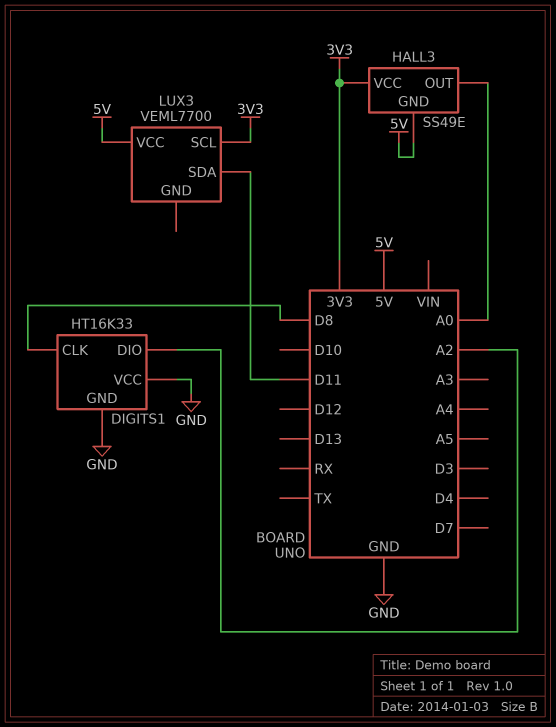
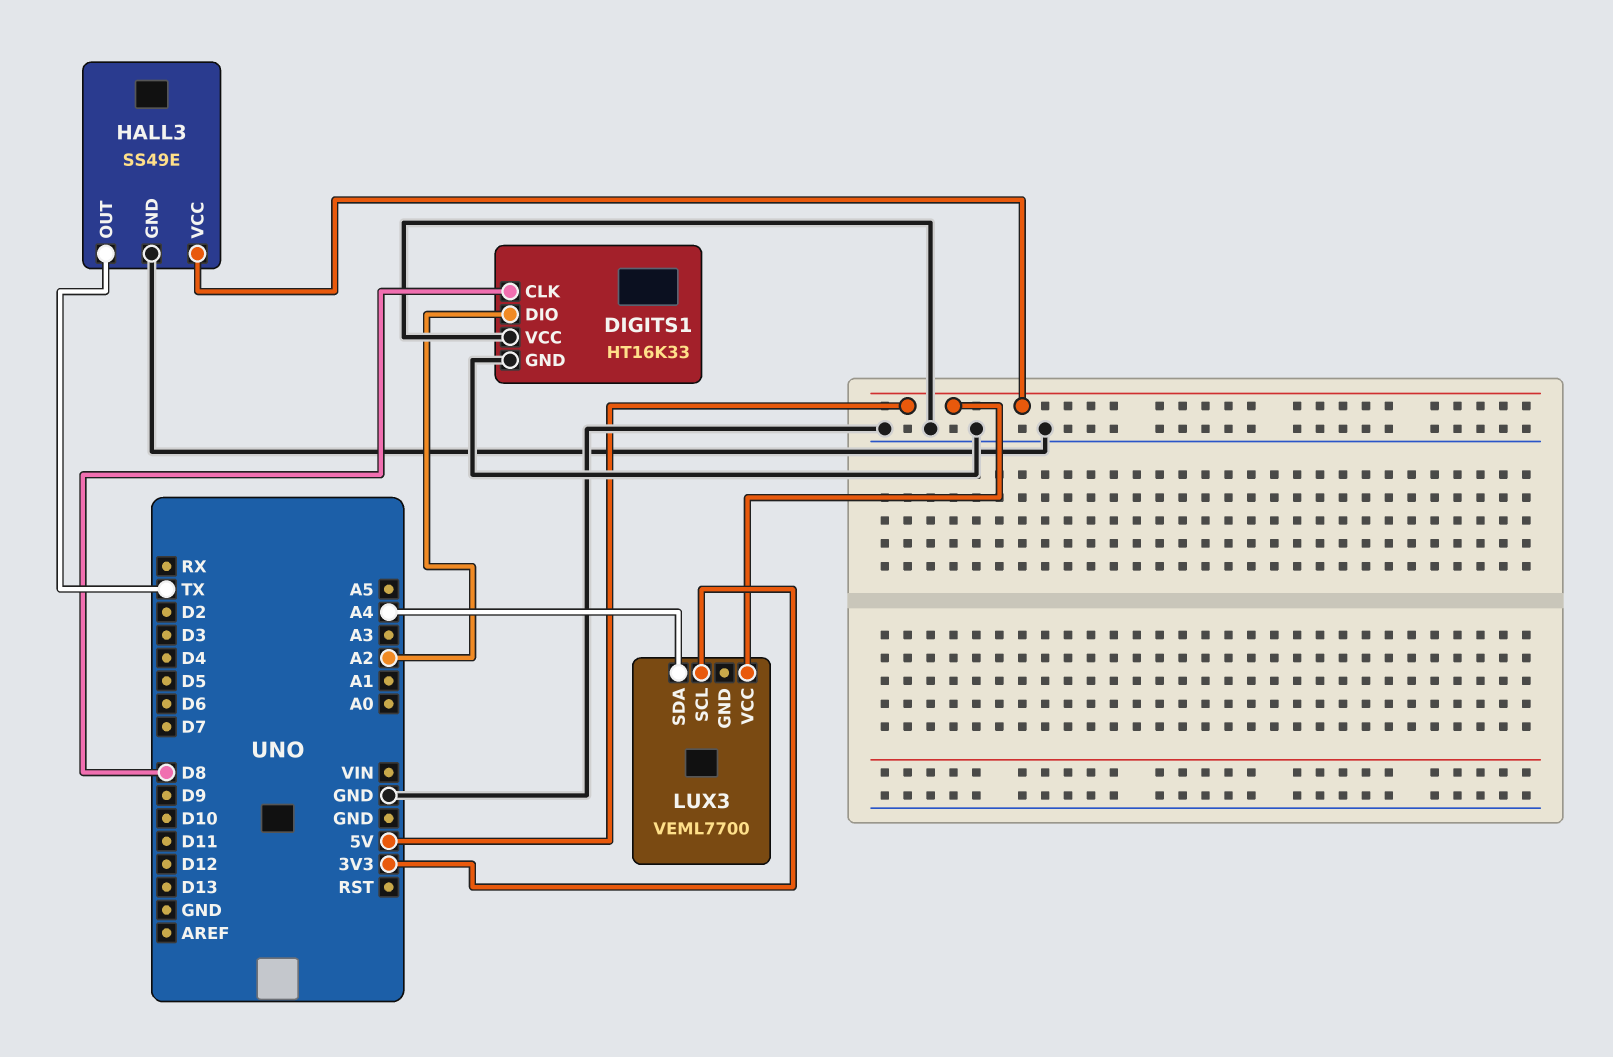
HALL3 pin GND: 5V -> GND
HALL3 pin OUT: A0 -> TX
HALL3 pin VCC: 3V3 -> 5V
LUX3 pin SDA: D11 -> A4

